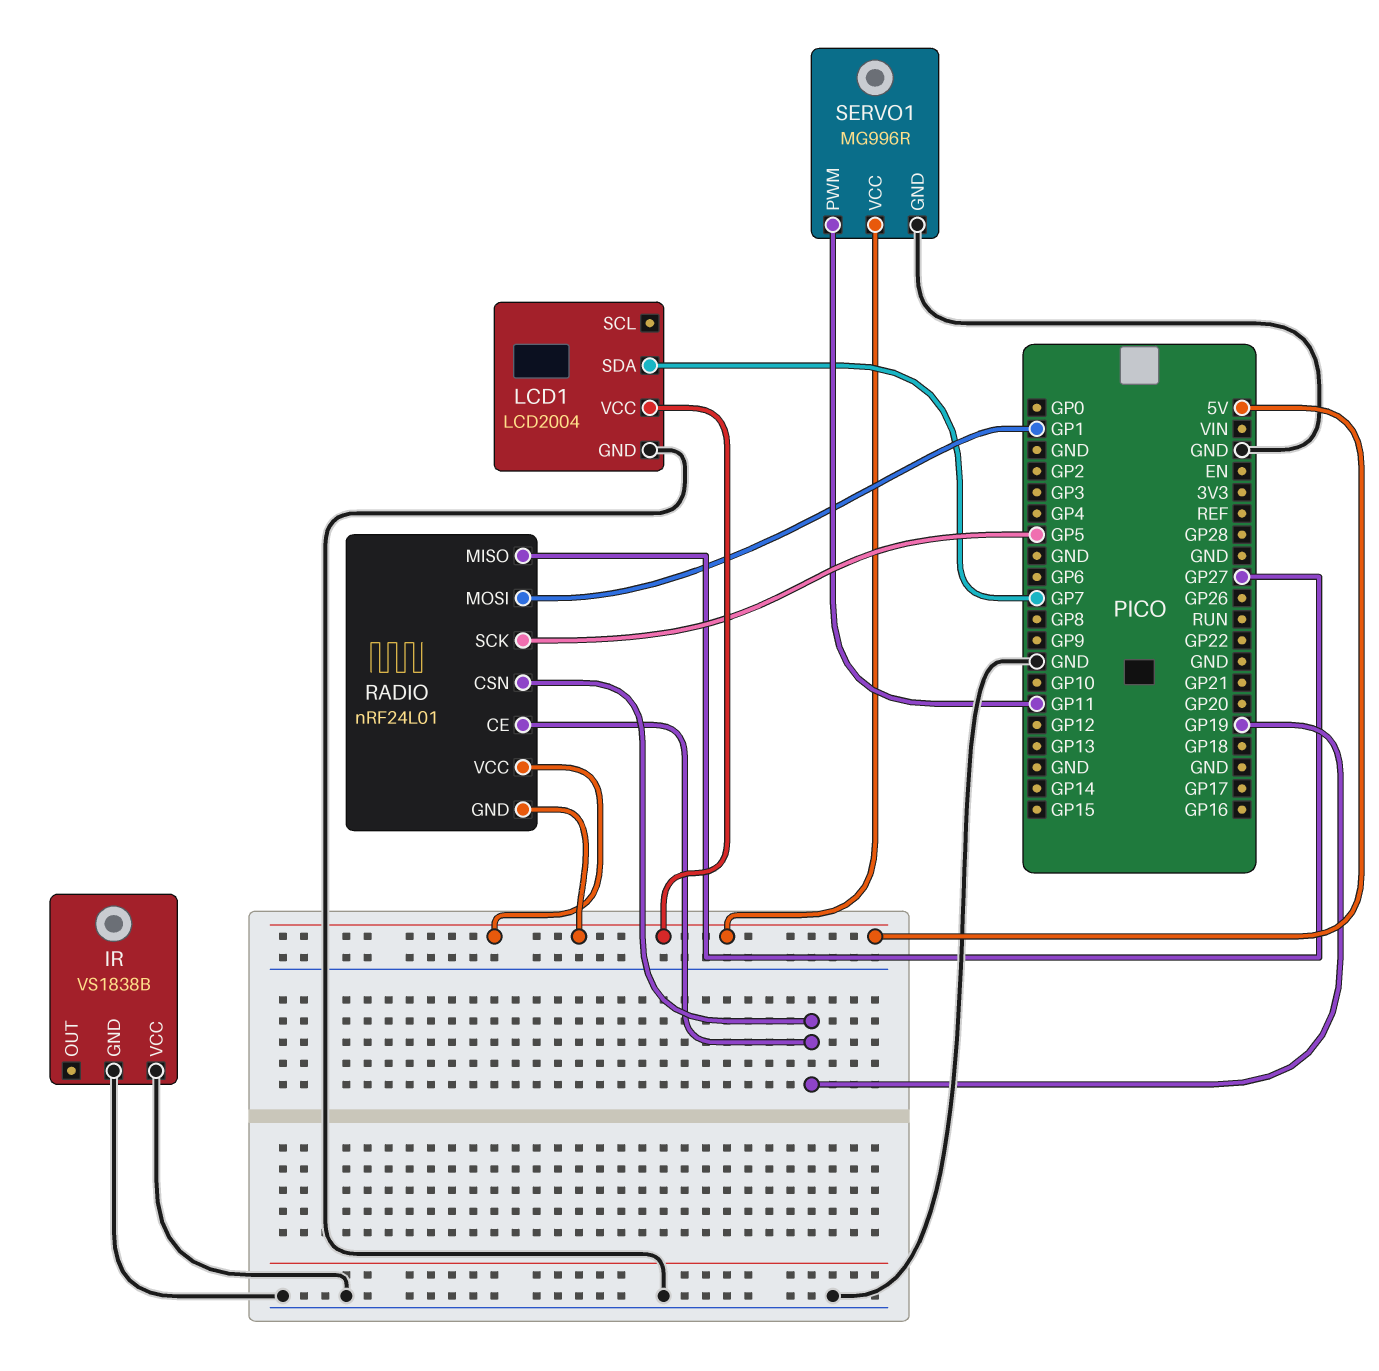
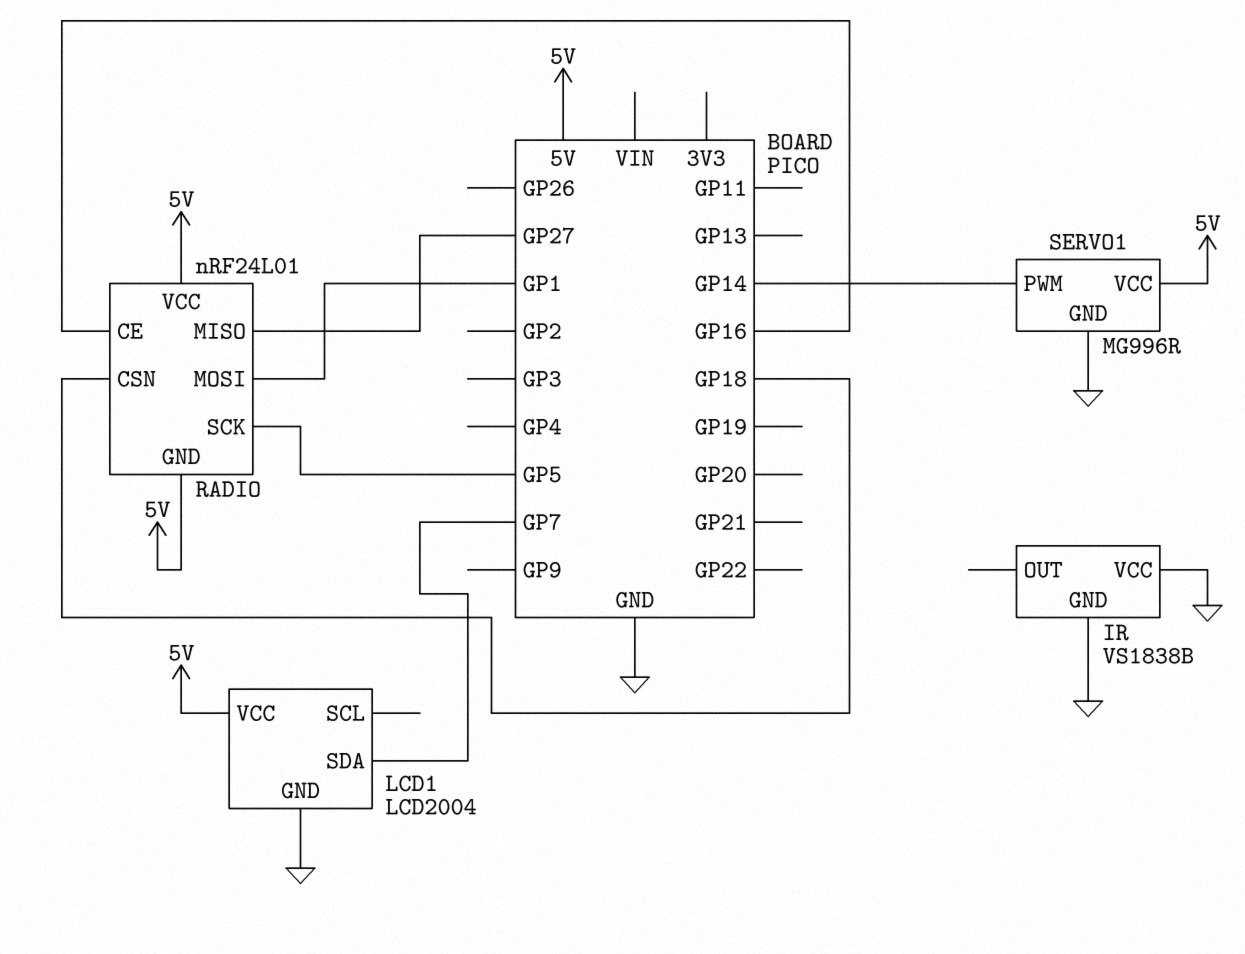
RADIO pin CE: GP19 -> GP16
RADIO pin CSN: GP19 -> GP18
SERVO1 pin PWM: GP11 -> GP14

